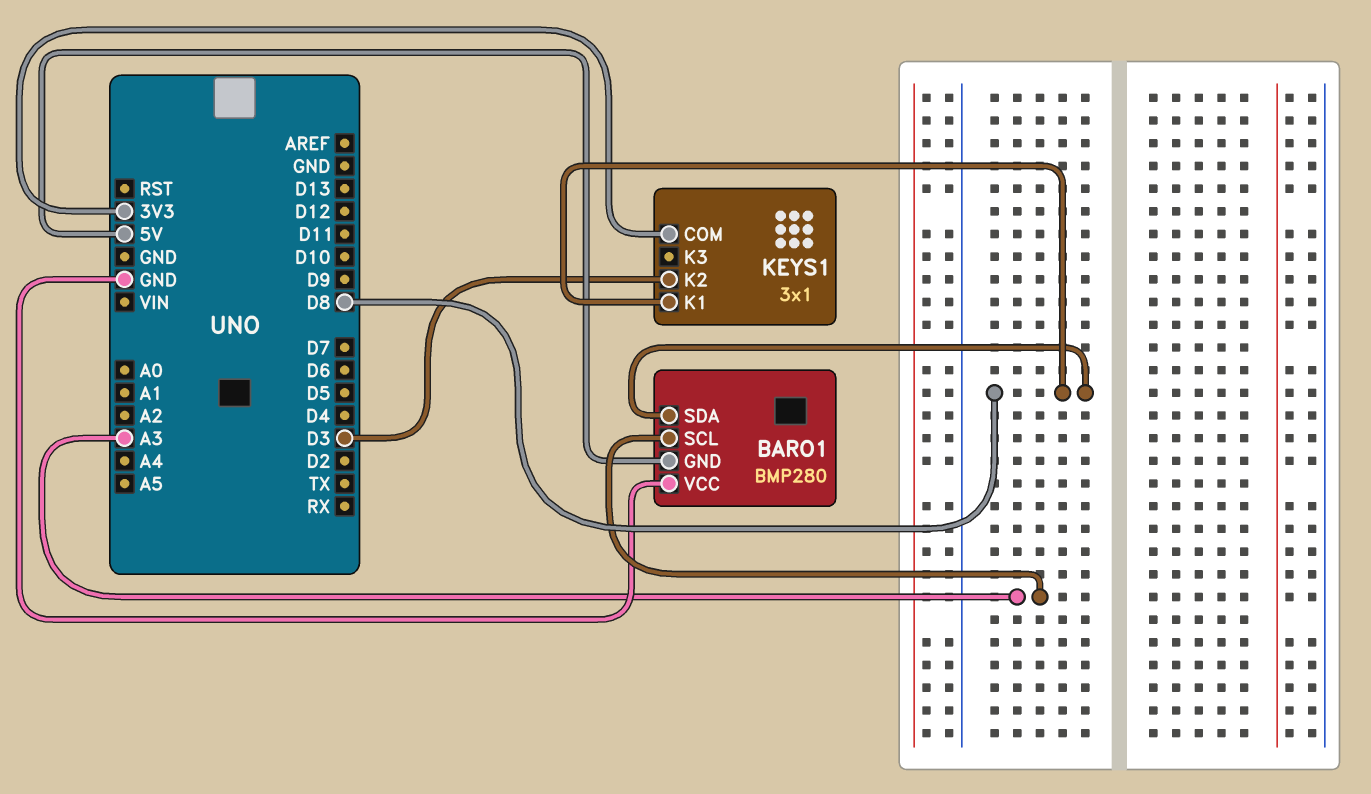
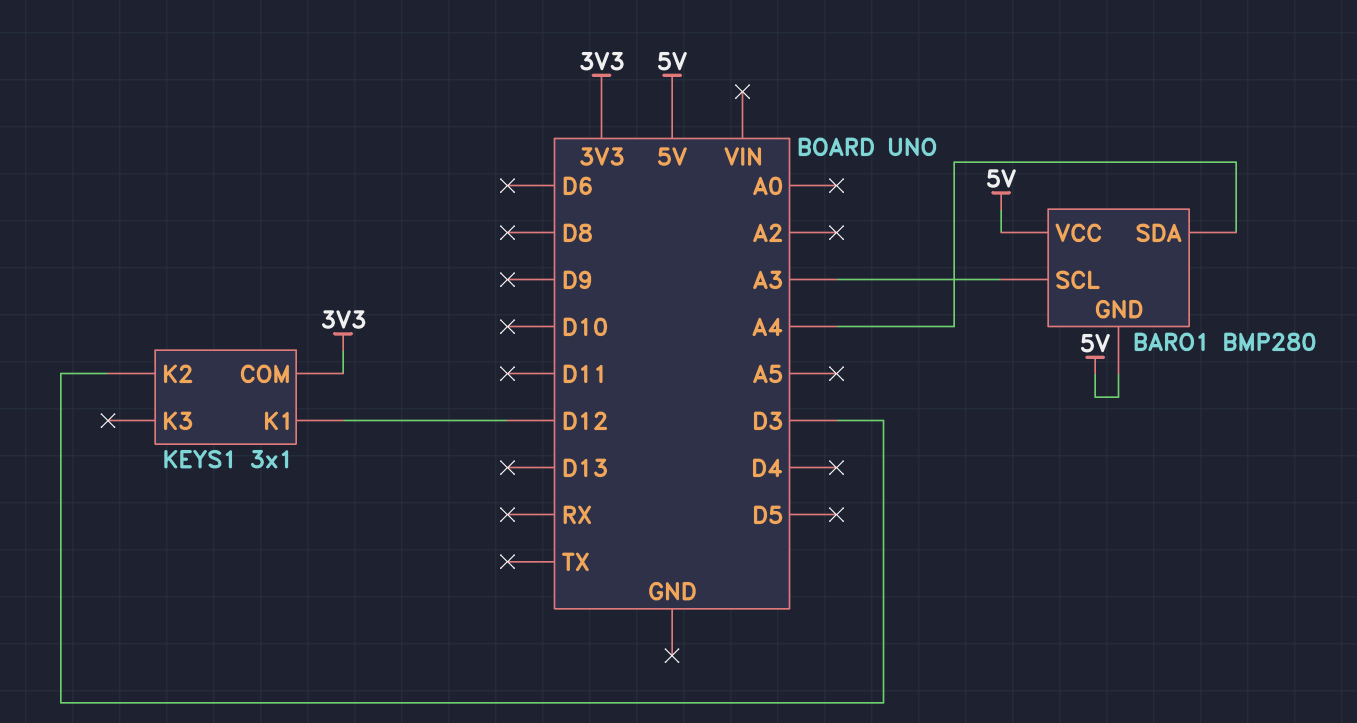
BARO1 pin SDA: D8 -> A4
BARO1 pin VCC: GND -> 5V
KEYS1 pin K1: D8 -> D12

